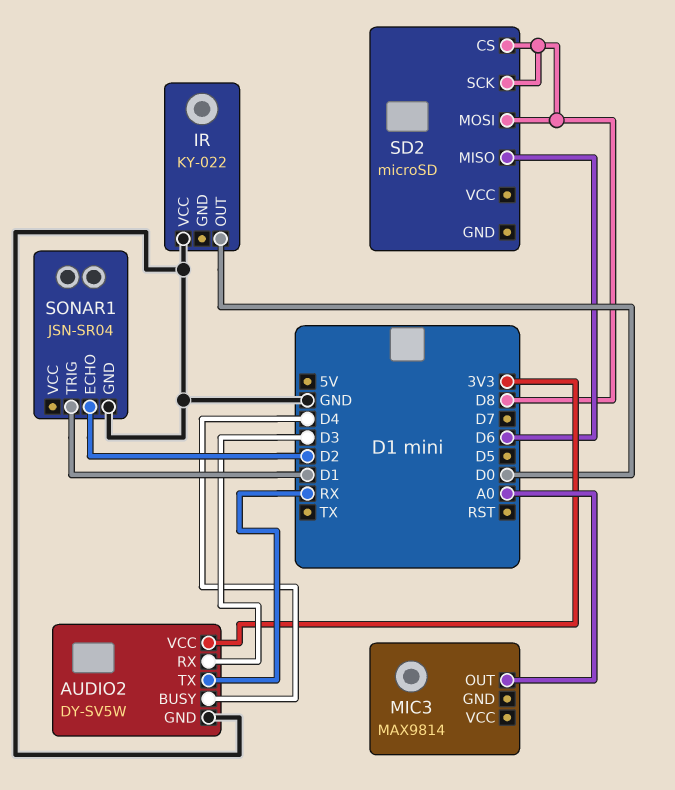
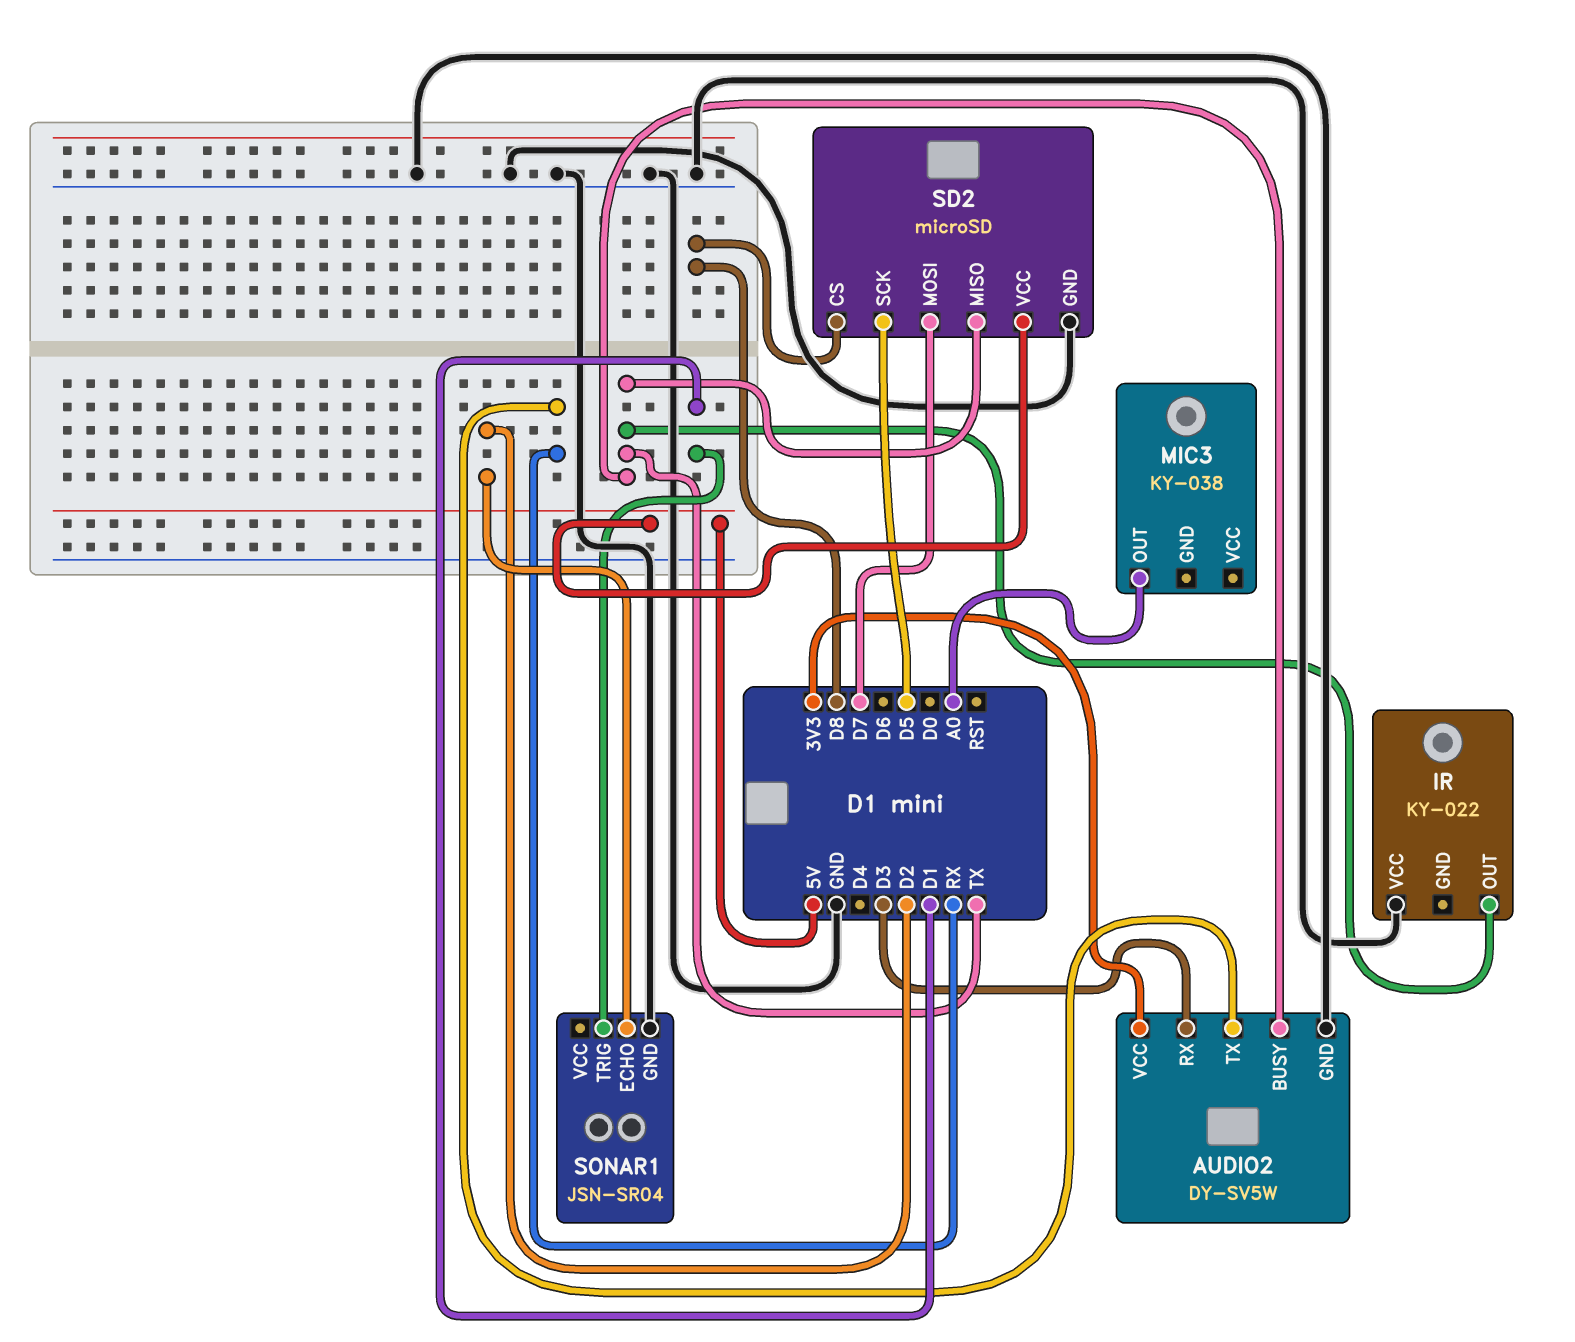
AUDIO2 pin BUSY: D4 -> TX
IR pin OUT: D0 -> TX
MIC3: MAX9814 -> KY-038
SD2 pin GND: none -> GND
SD2 pin MISO: D6 -> TX
SD2 pin MOSI: D8 -> D7
SD2 pin SCK: D8 -> D5
SD2 pin VCC: none -> 5V

